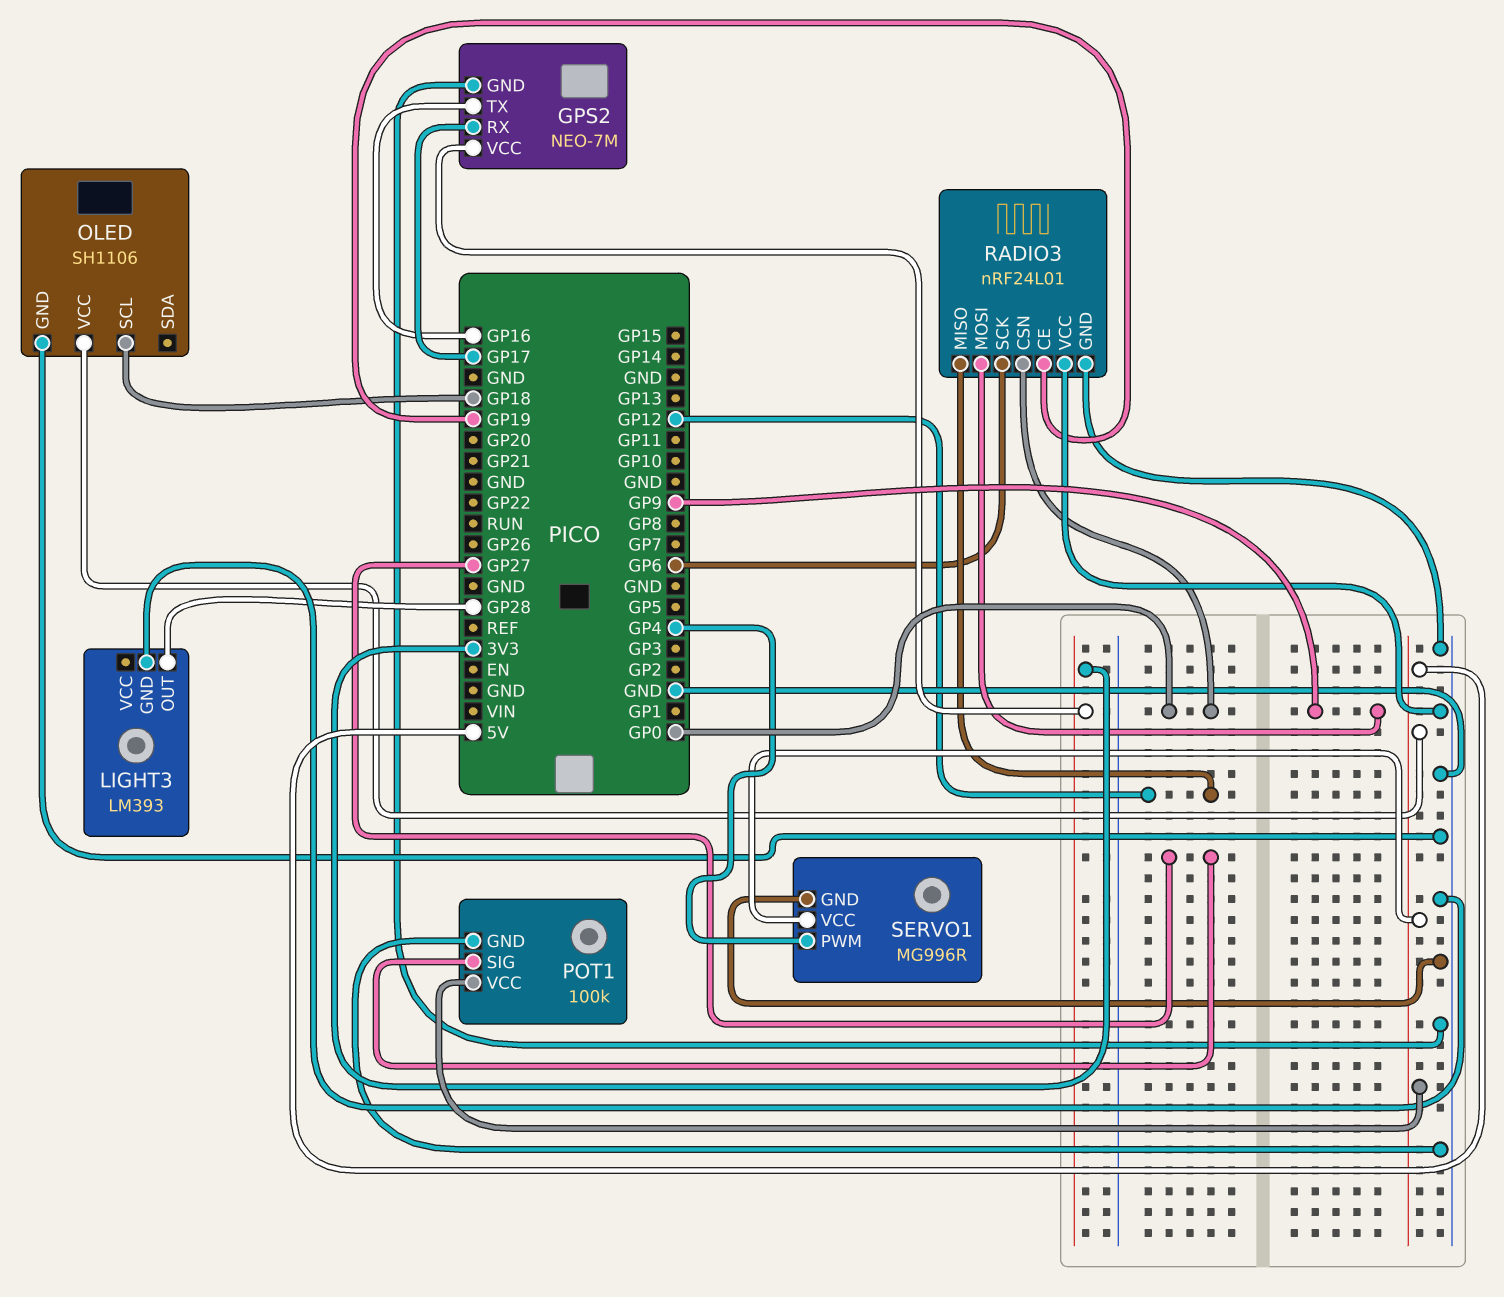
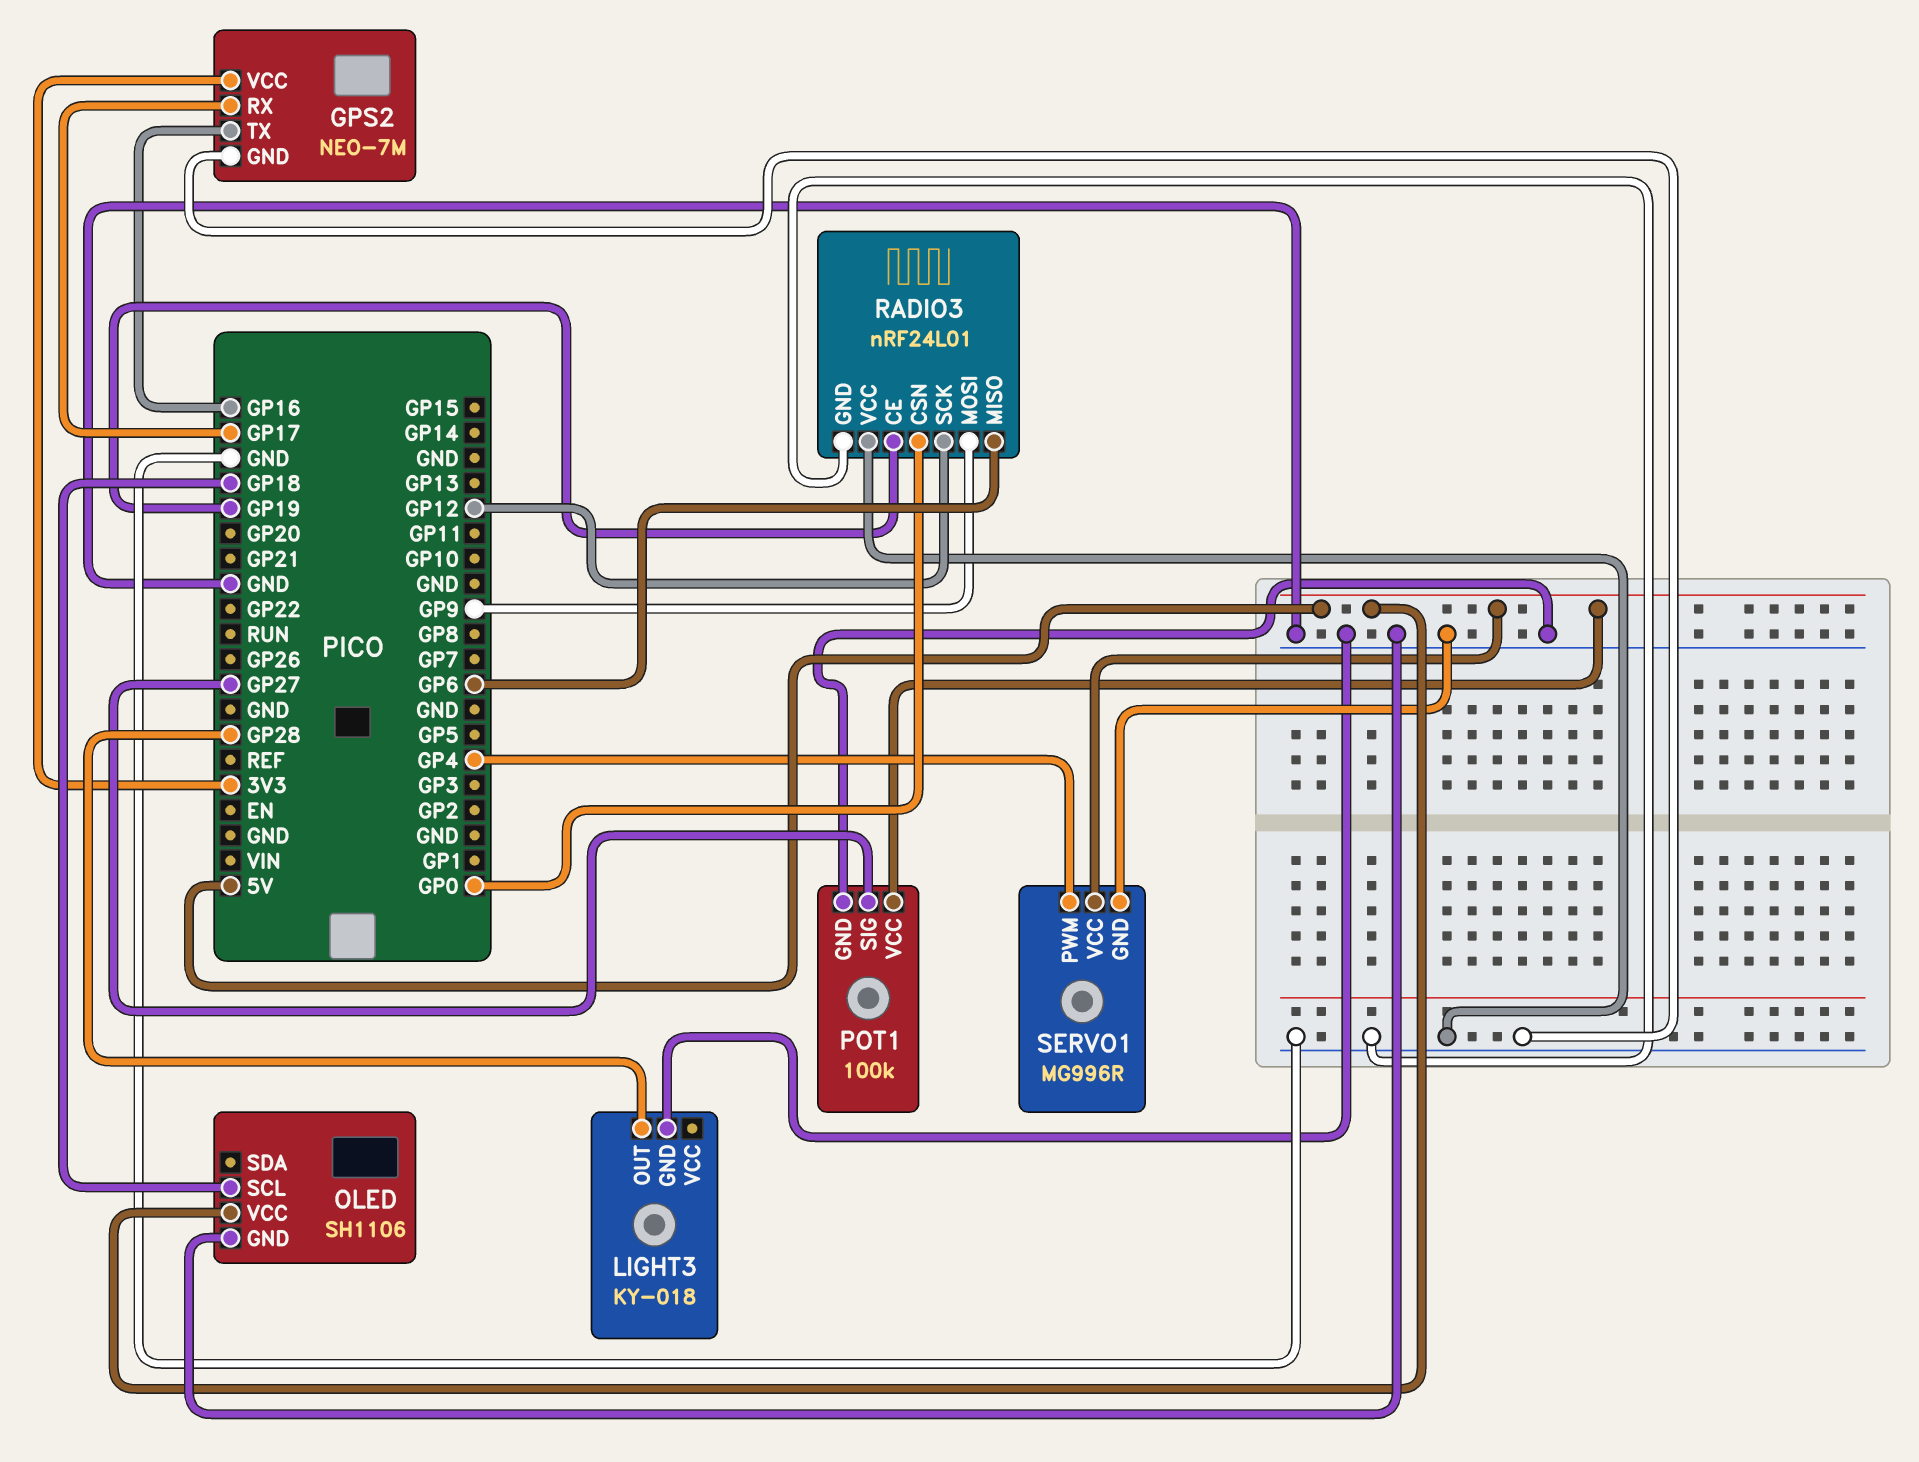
LIGHT3: LM393 -> KY-018
RADIO3 pin MISO: GP12 -> GP6
RADIO3 pin SCK: GP6 -> GP12

